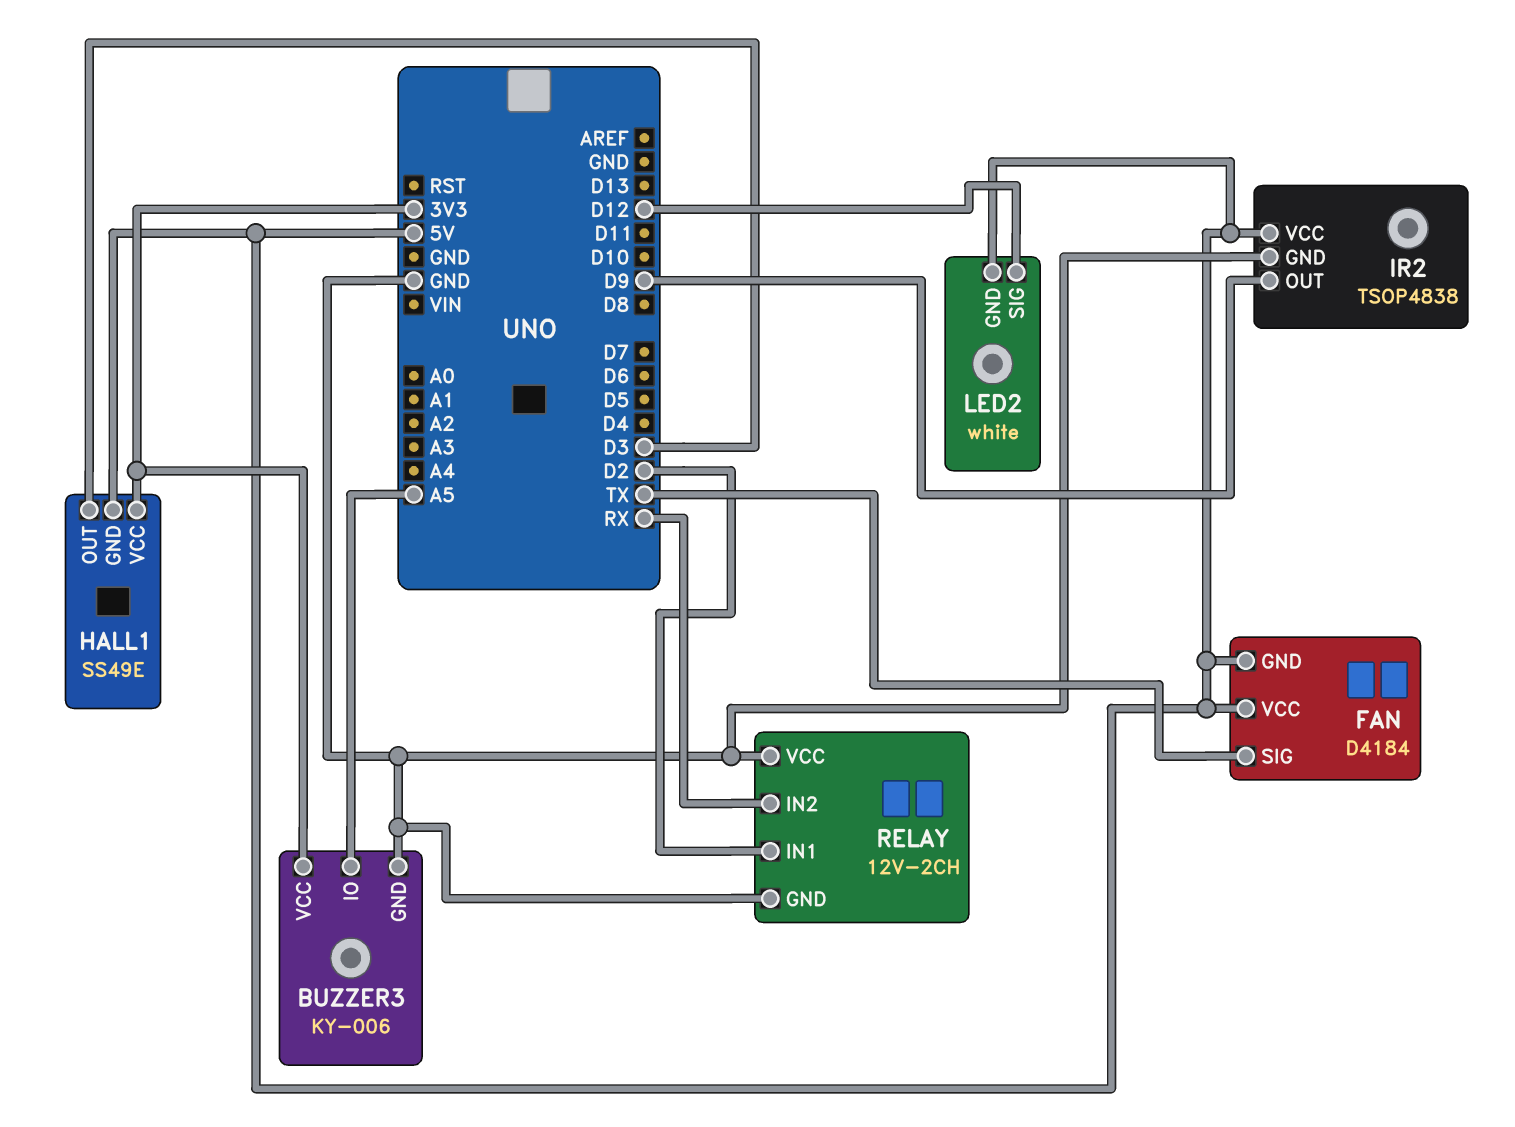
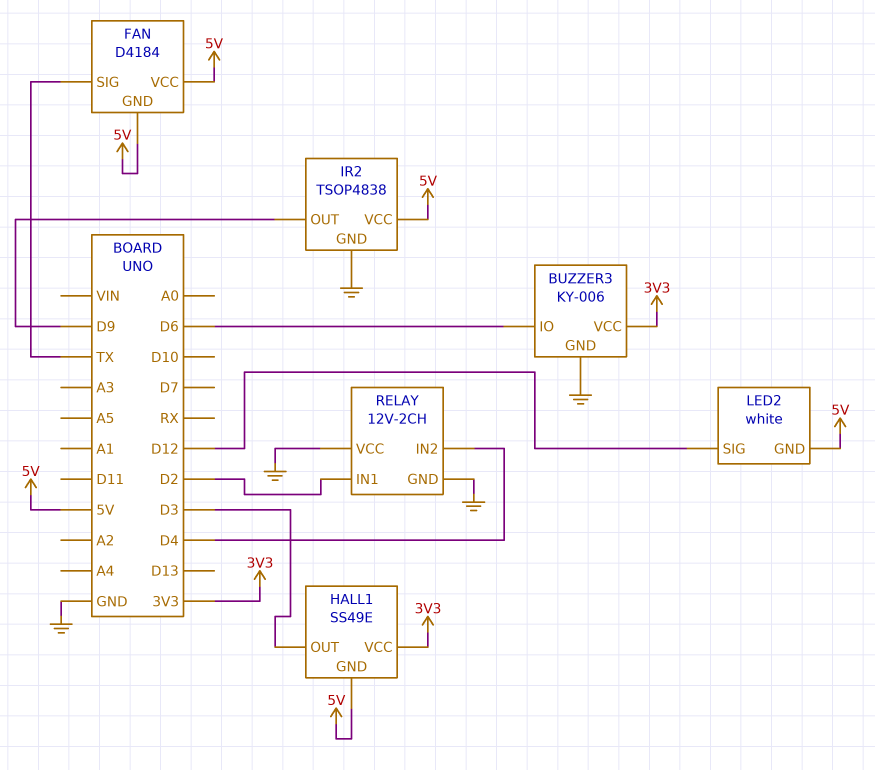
BUZZER3 pin IO: A5 -> D6
RELAY pin IN2: RX -> D4

